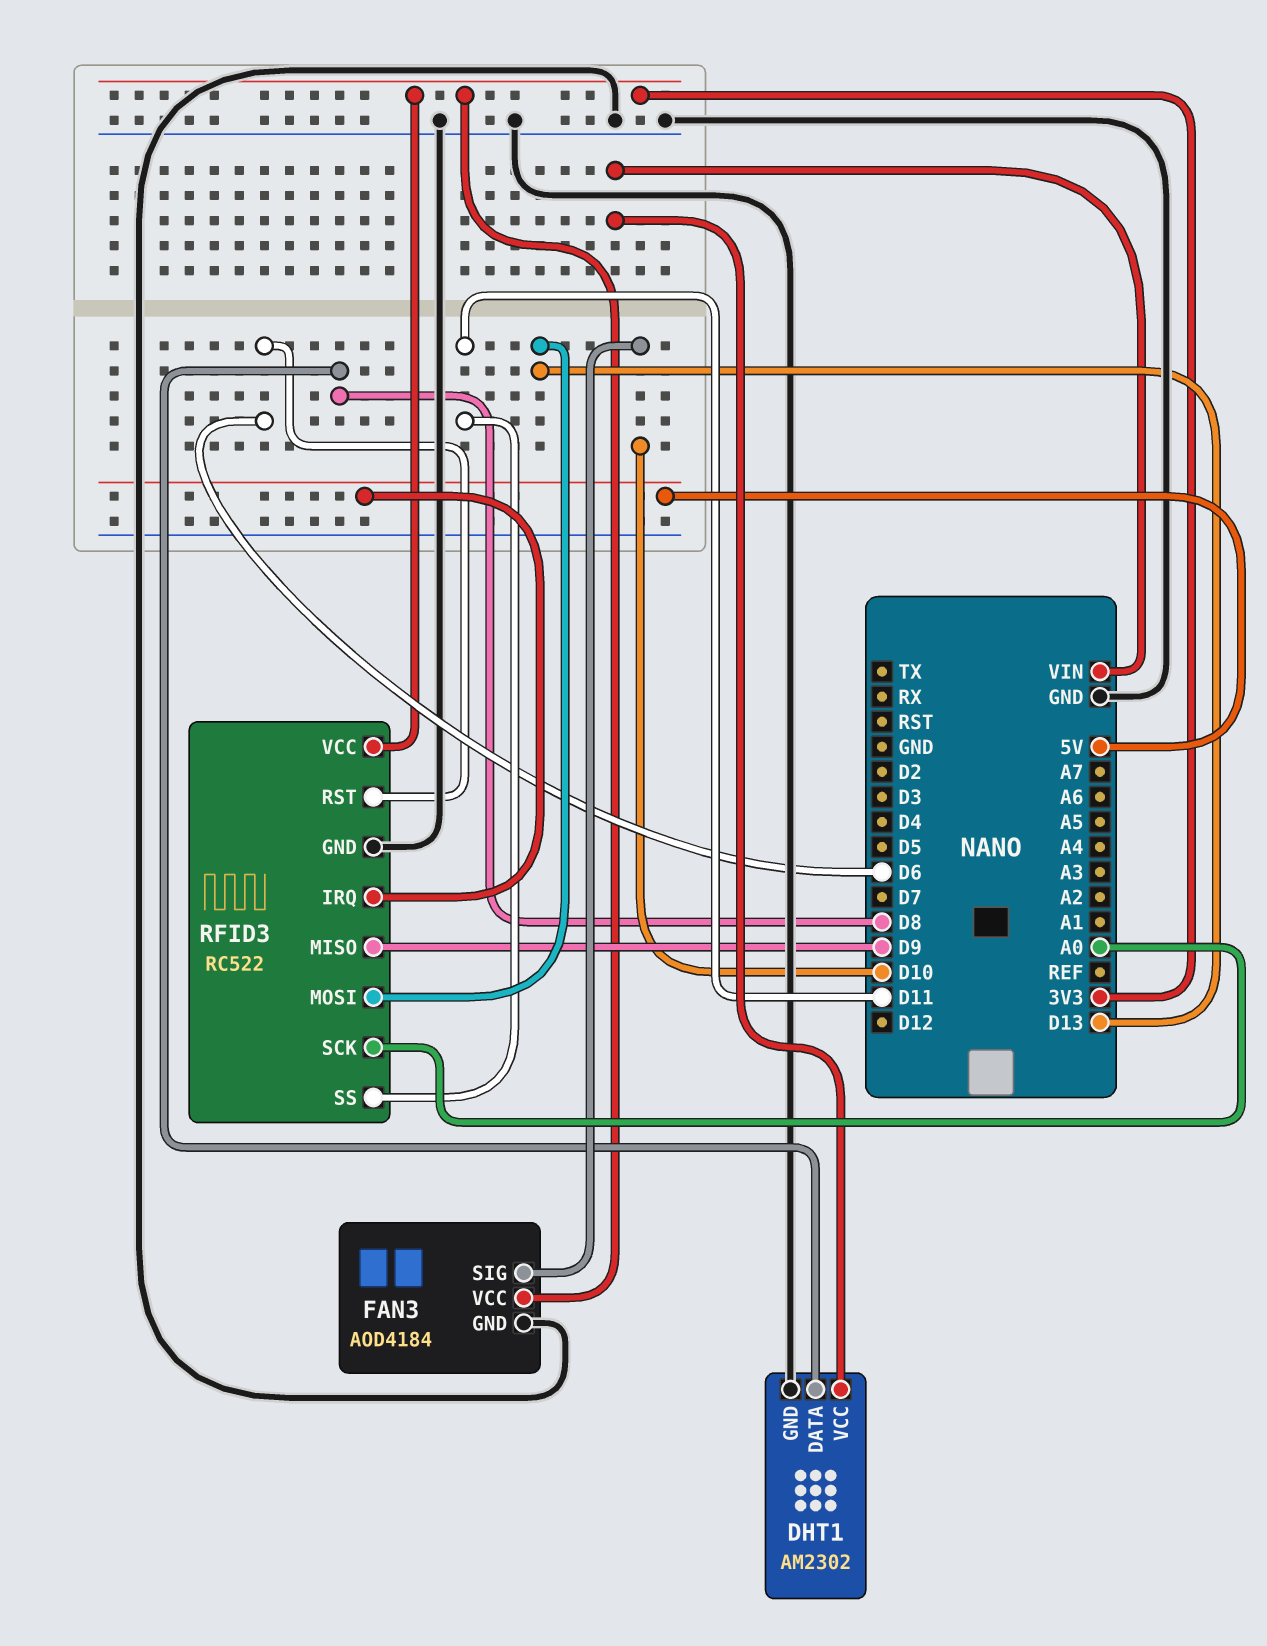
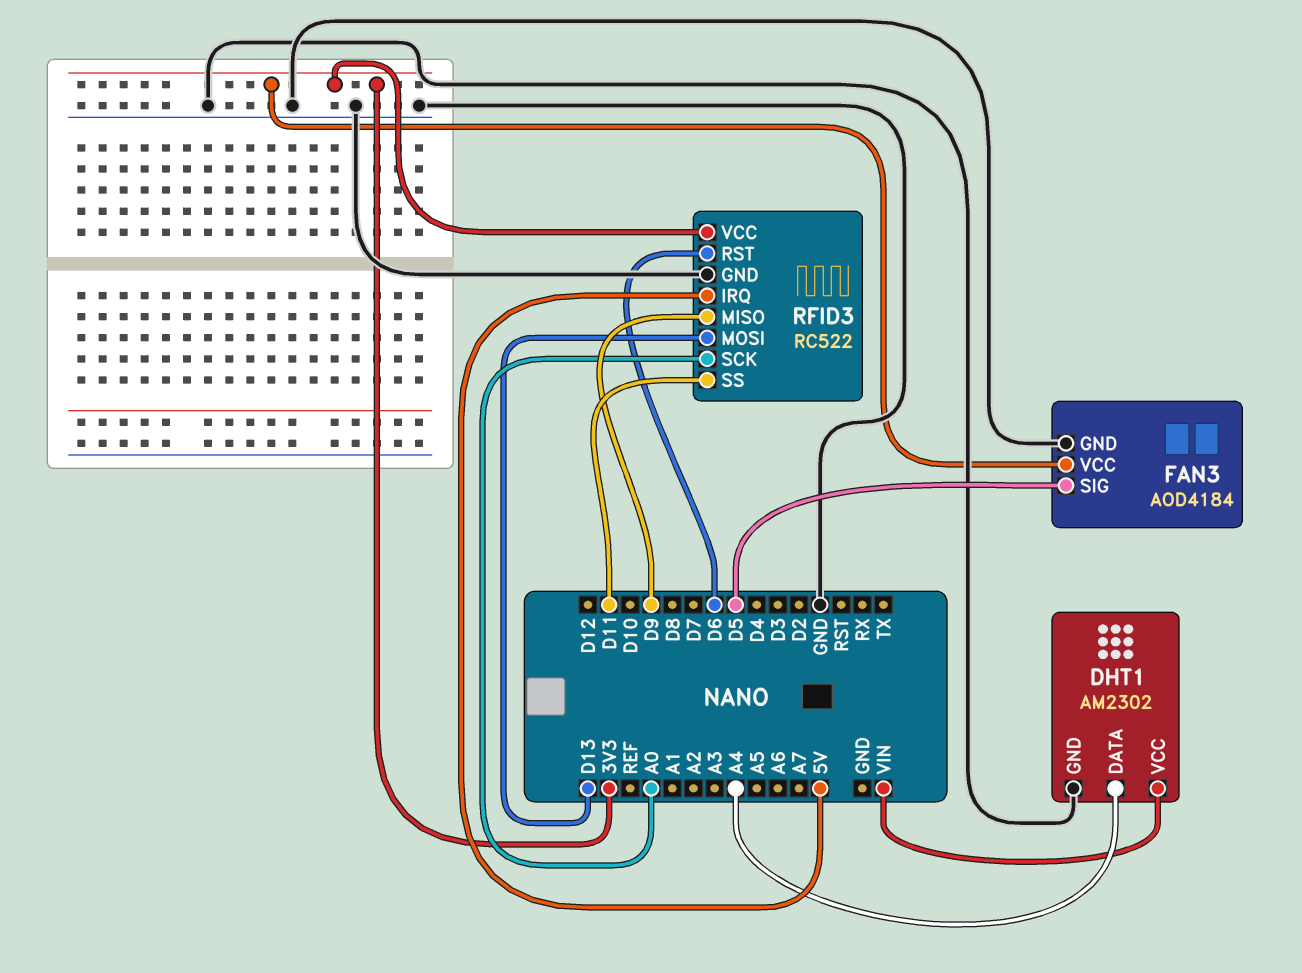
DHT1 pin DATA: D8 -> A4
FAN3 pin SIG: D10 -> D5

